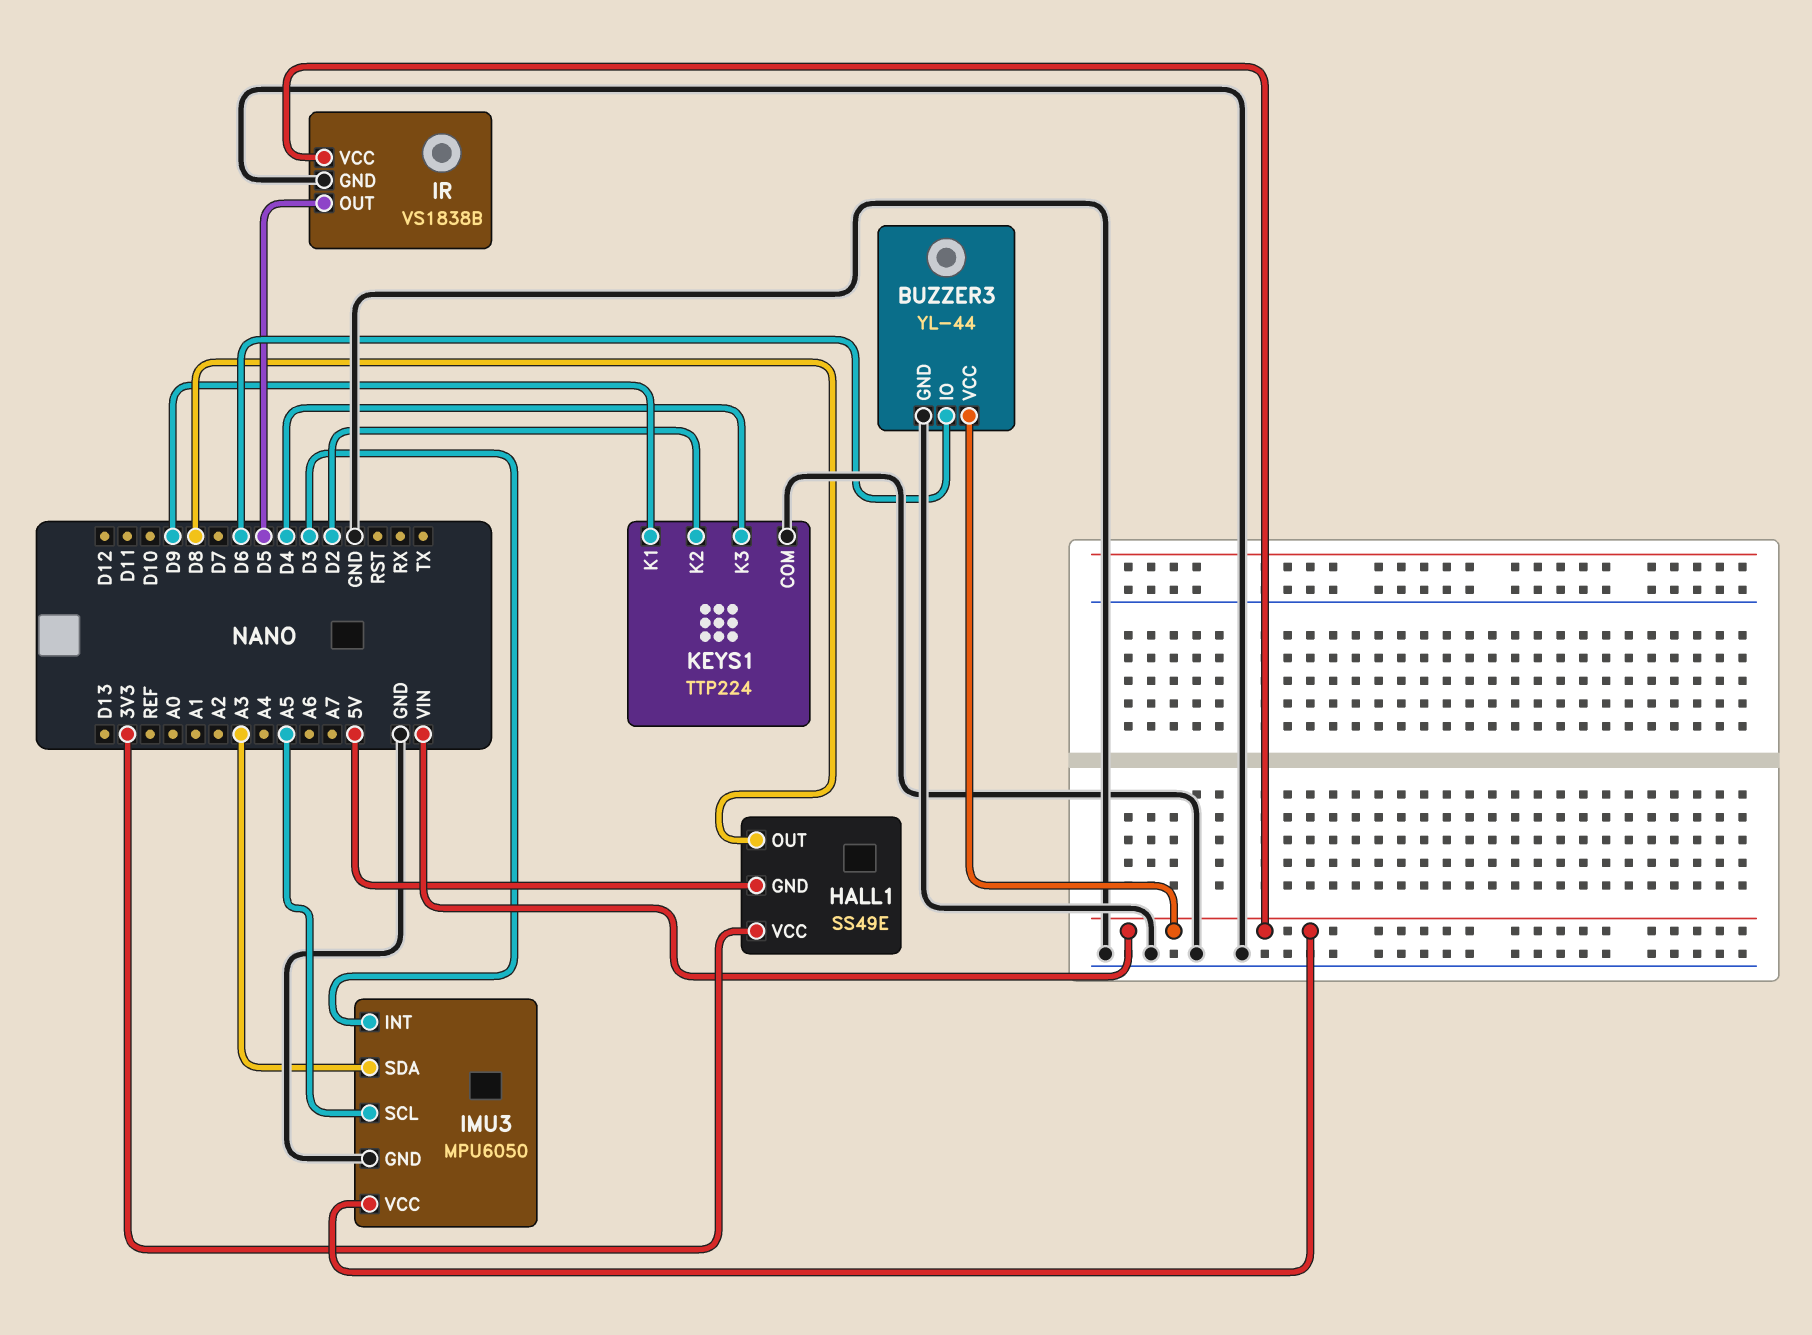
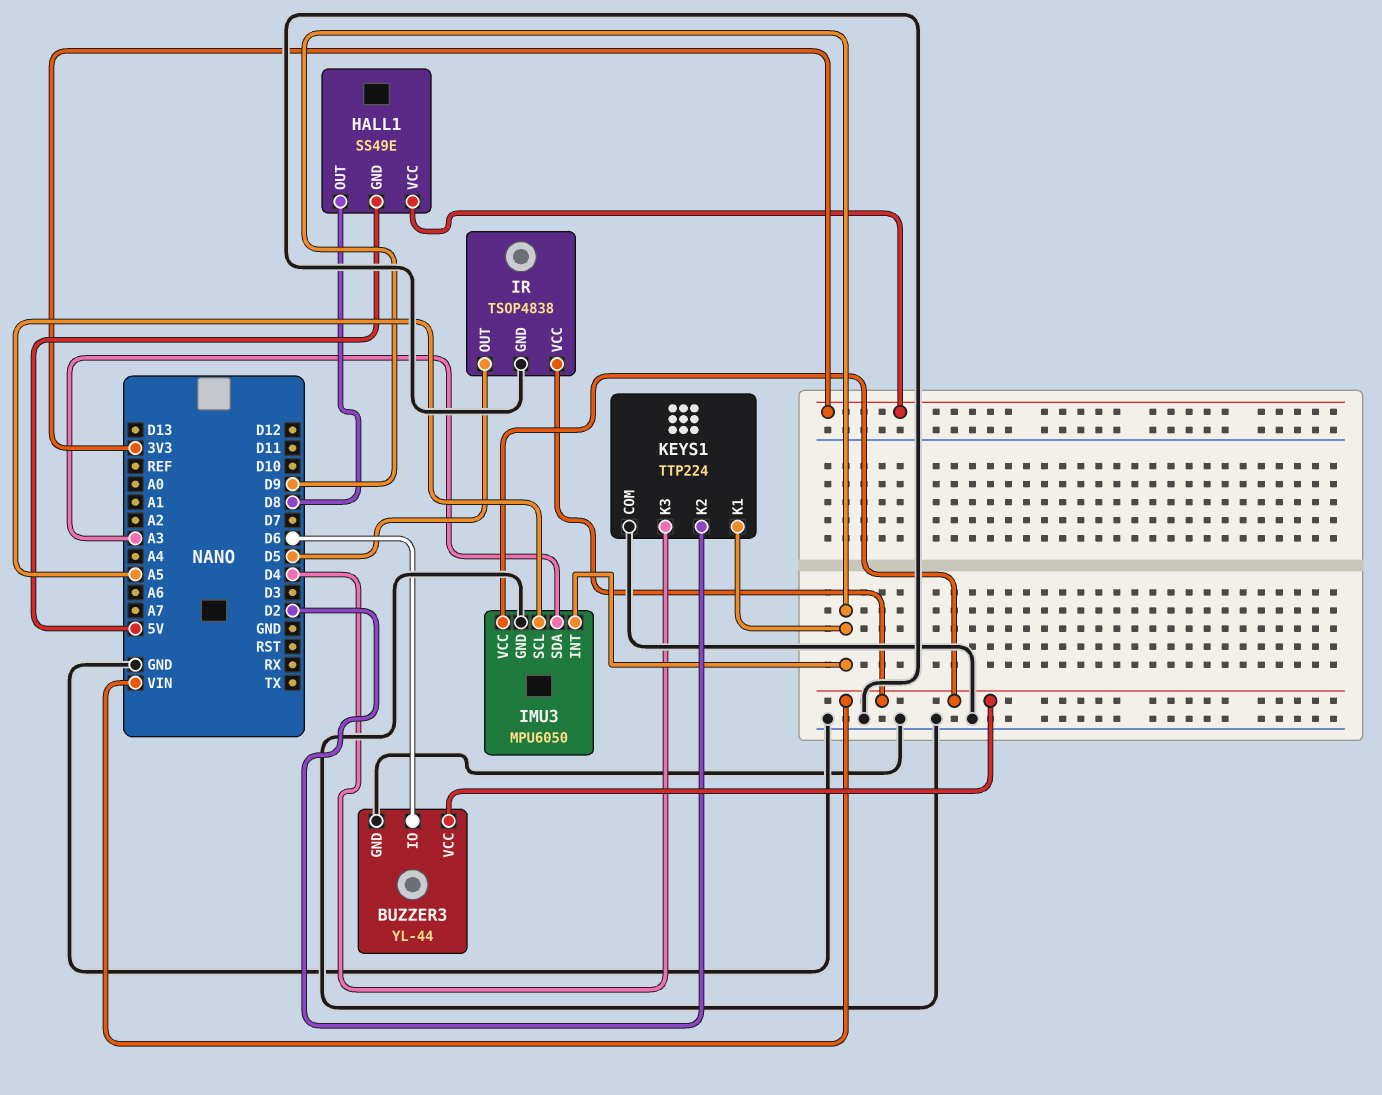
IMU3 pin INT: D3 -> D9
IR: VS1838B -> TSOP4838

